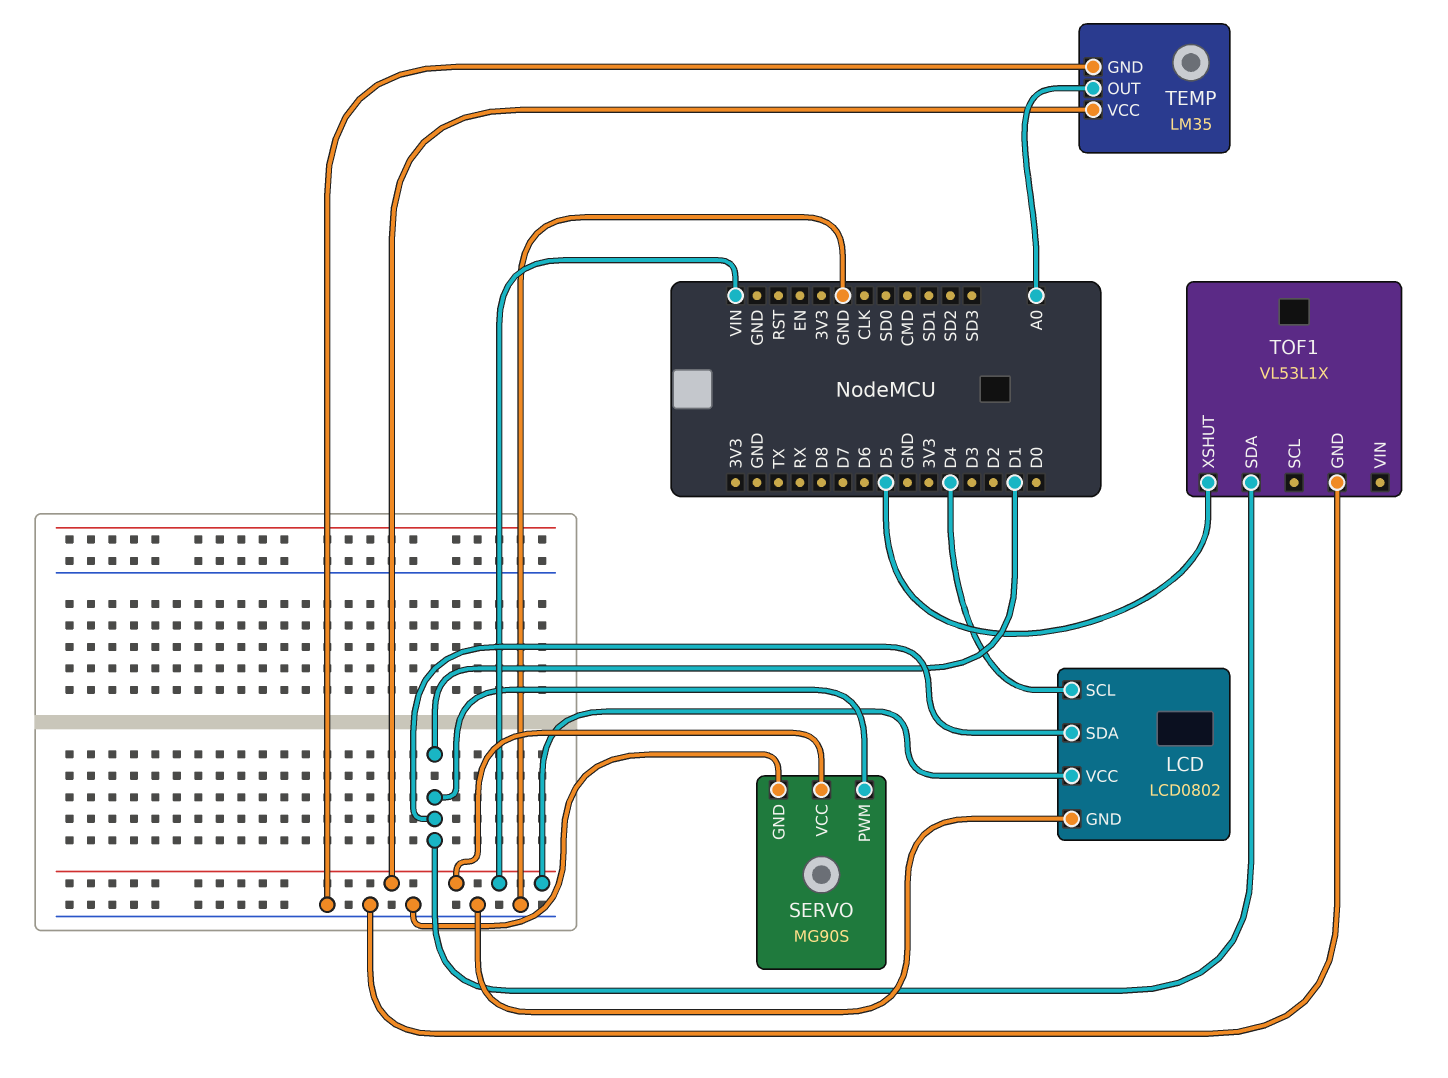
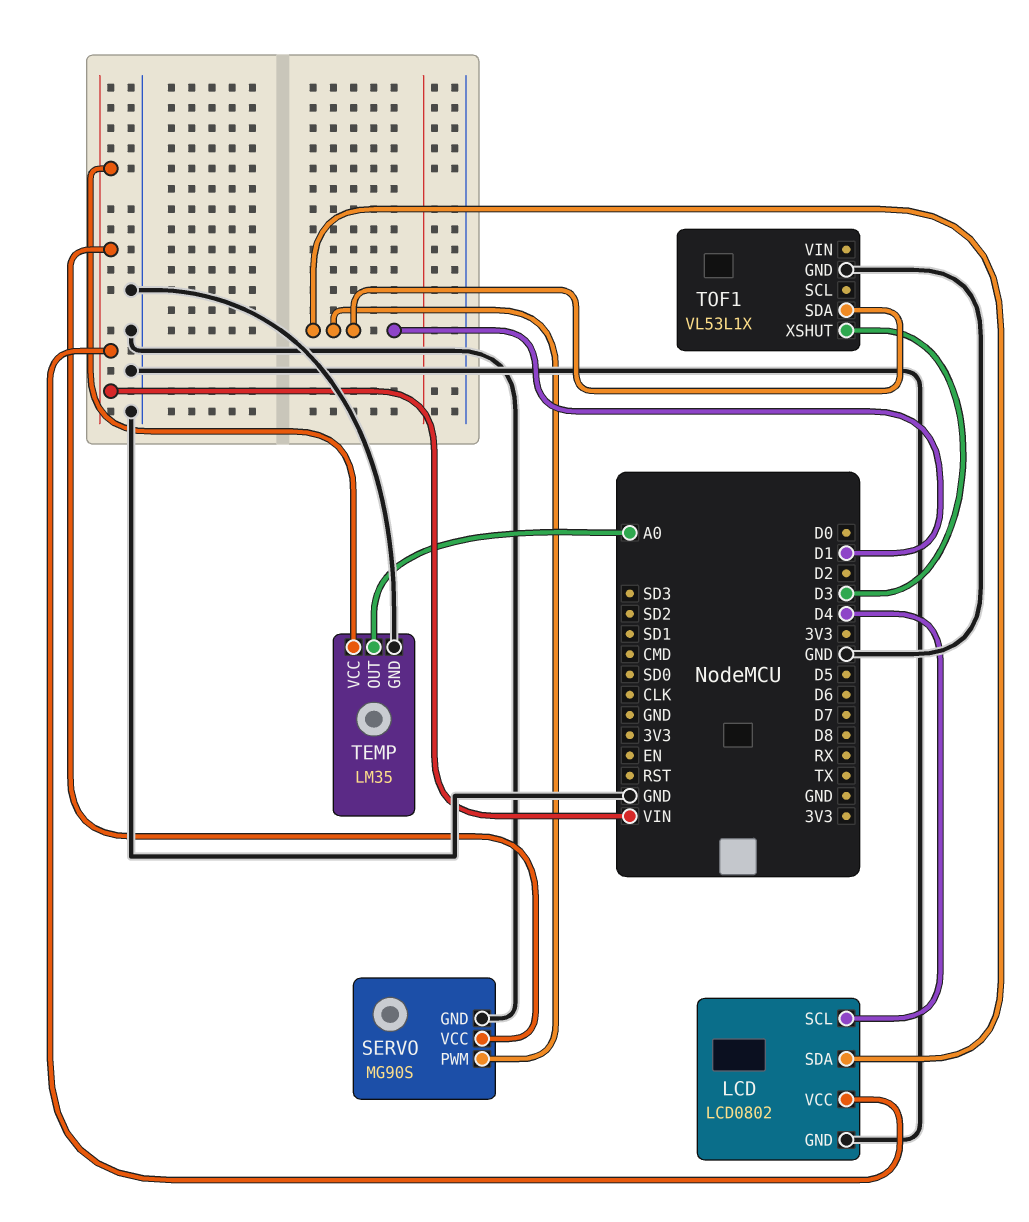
TOF1 pin XSHUT: D5 -> D3

